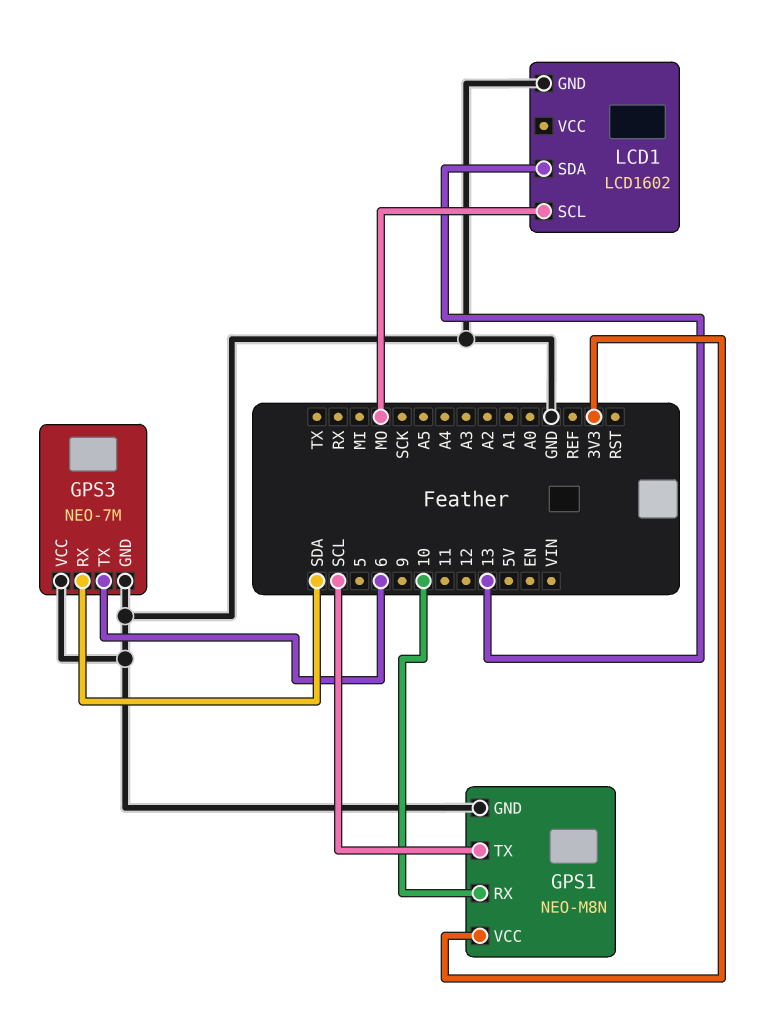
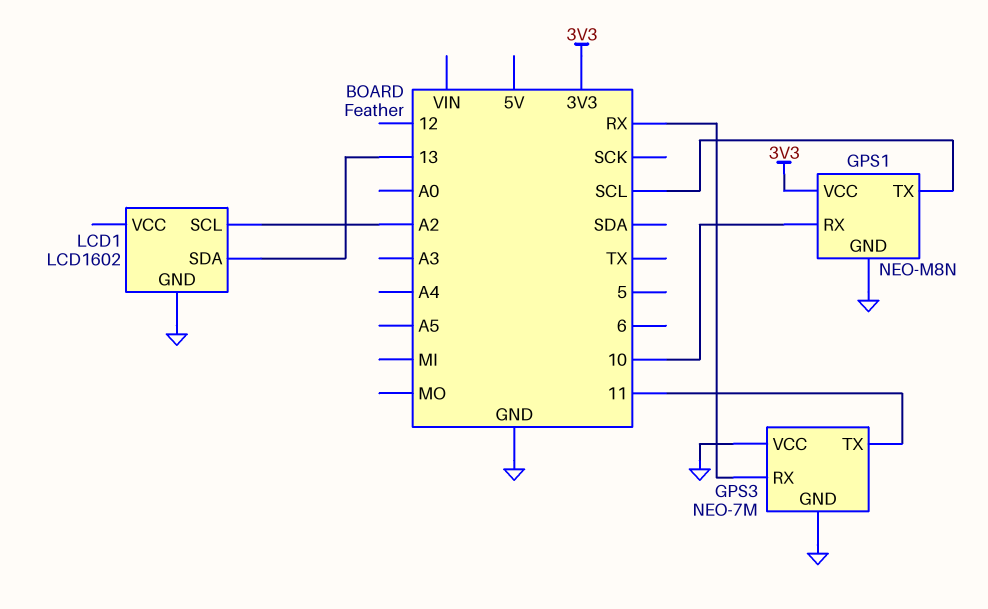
GPS3 pin RX: SDA -> RX
GPS3 pin TX: 6 -> 11
LCD1 pin SCL: MO -> A2

